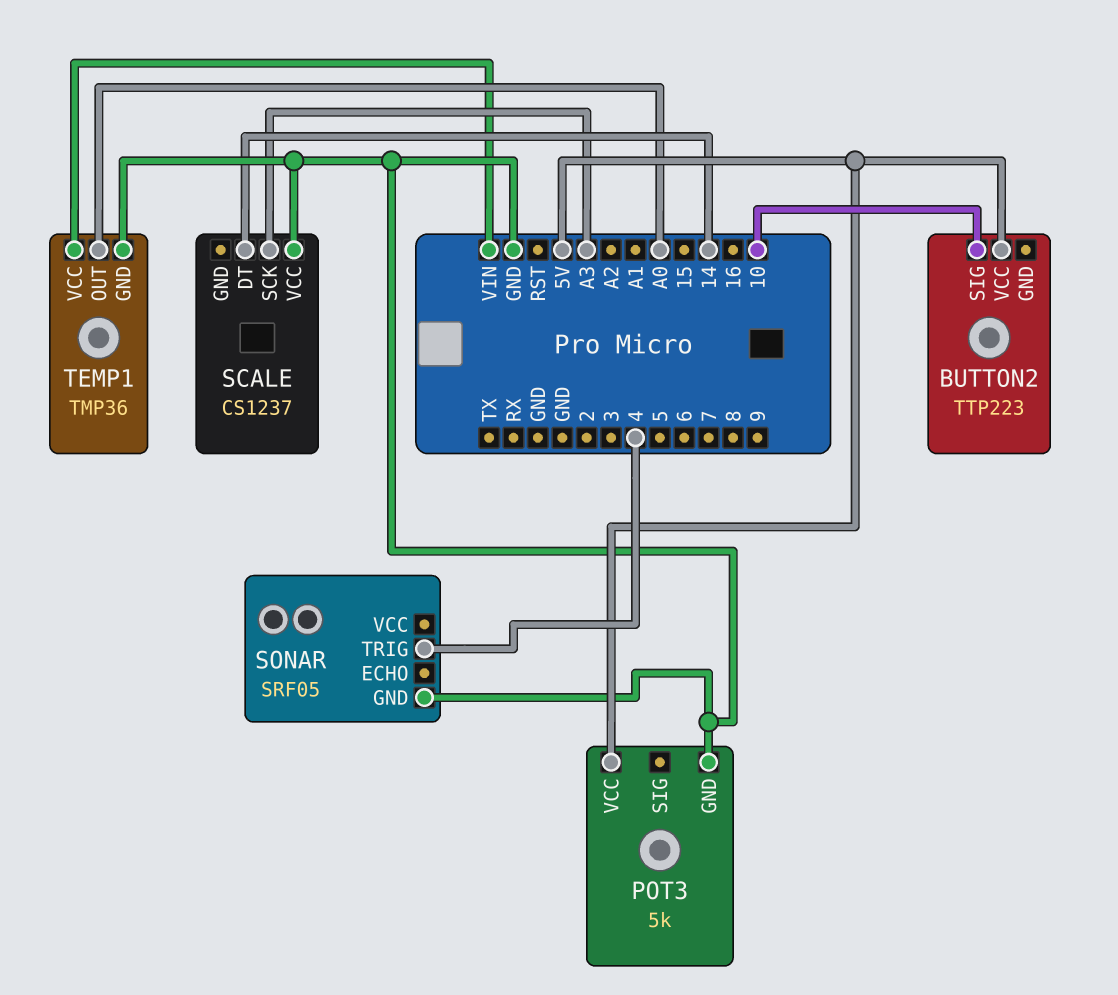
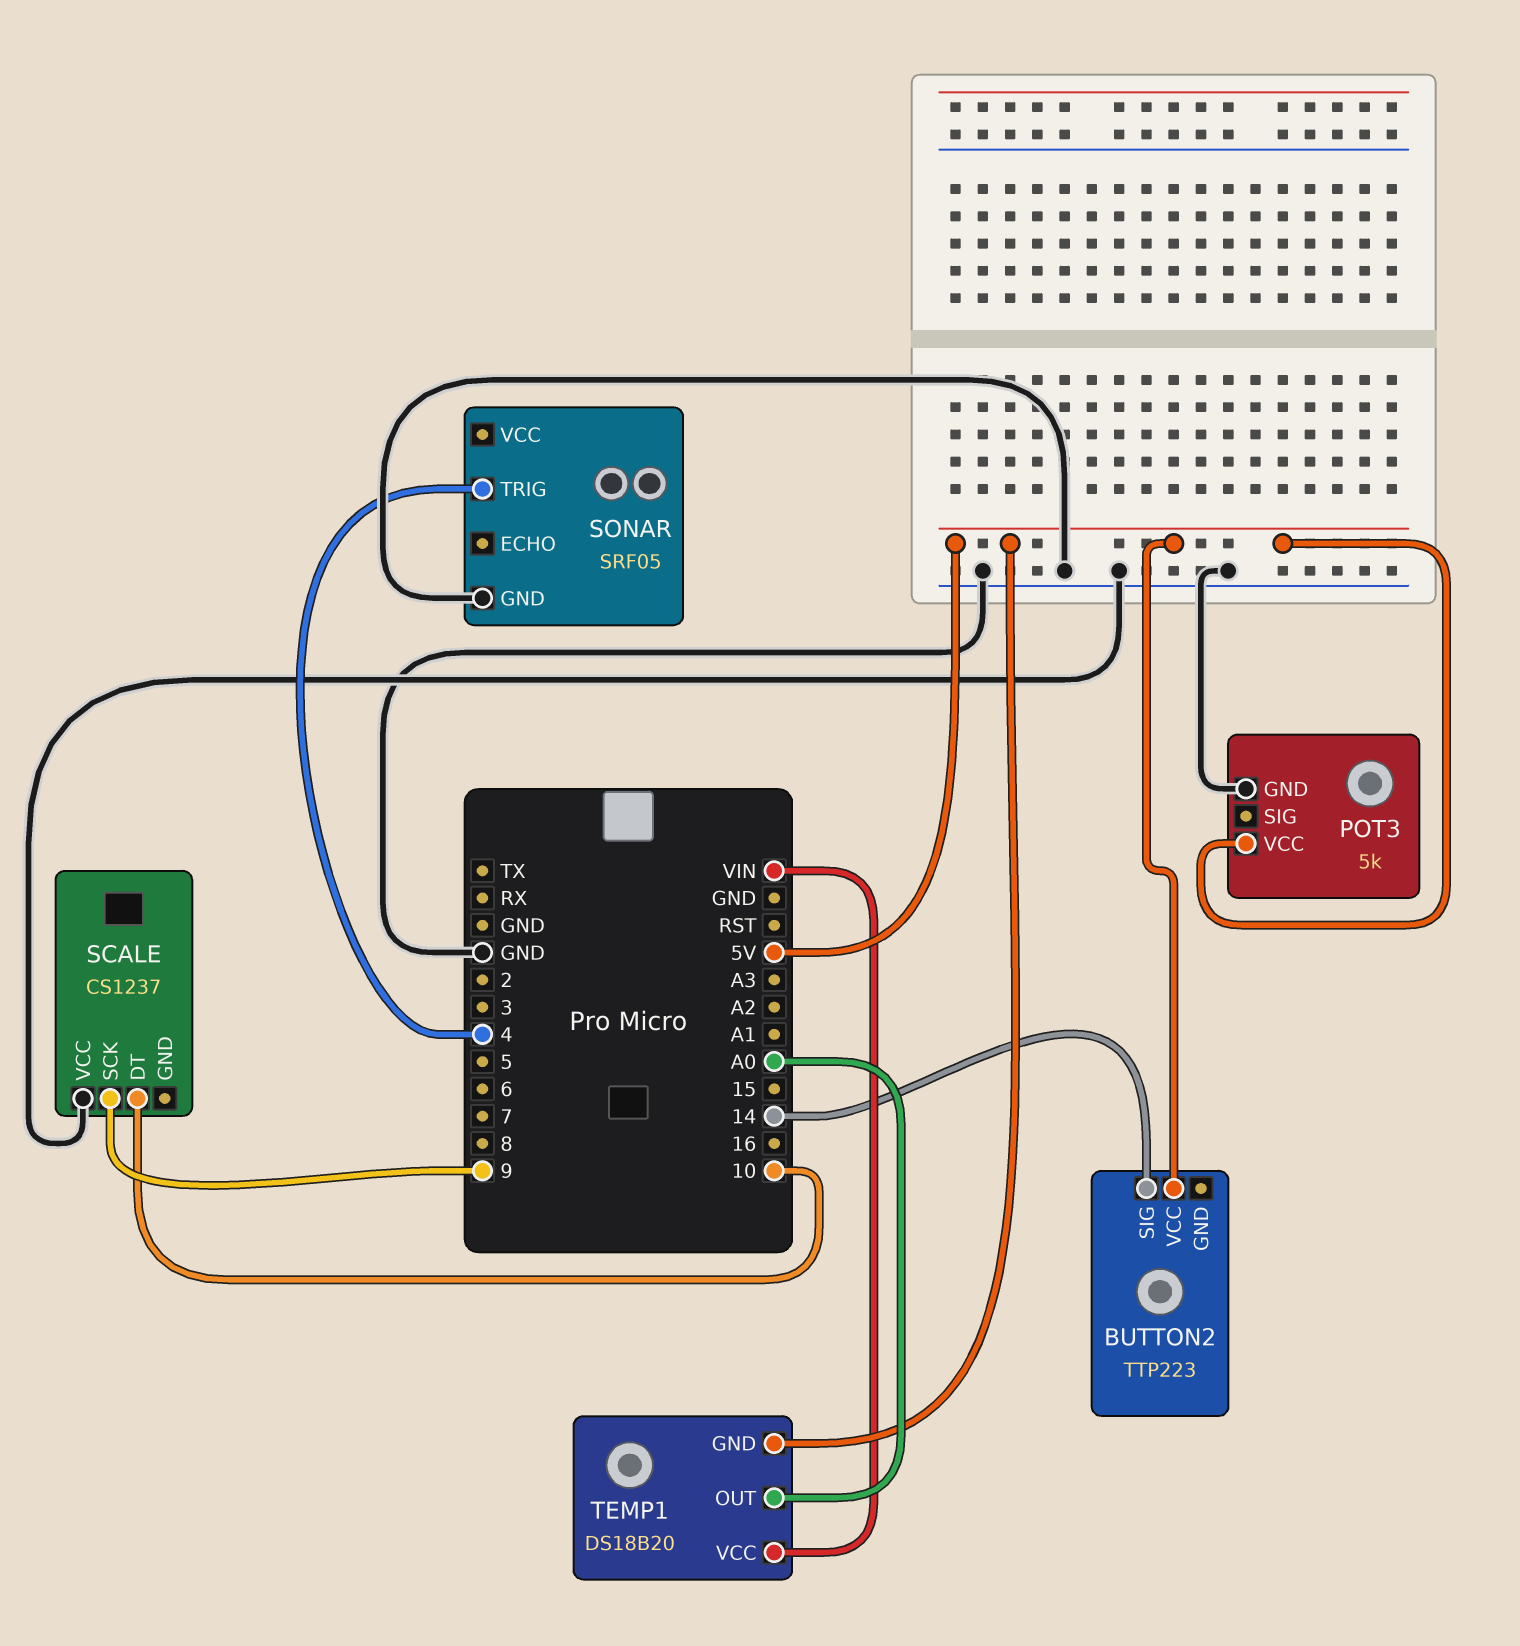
BUTTON2 pin SIG: 10 -> 14
SCALE pin DT: 14 -> 10
SCALE pin SCK: A3 -> 9
TEMP1: TMP36 -> DS18B20
TEMP1 pin GND: GND -> 5V

